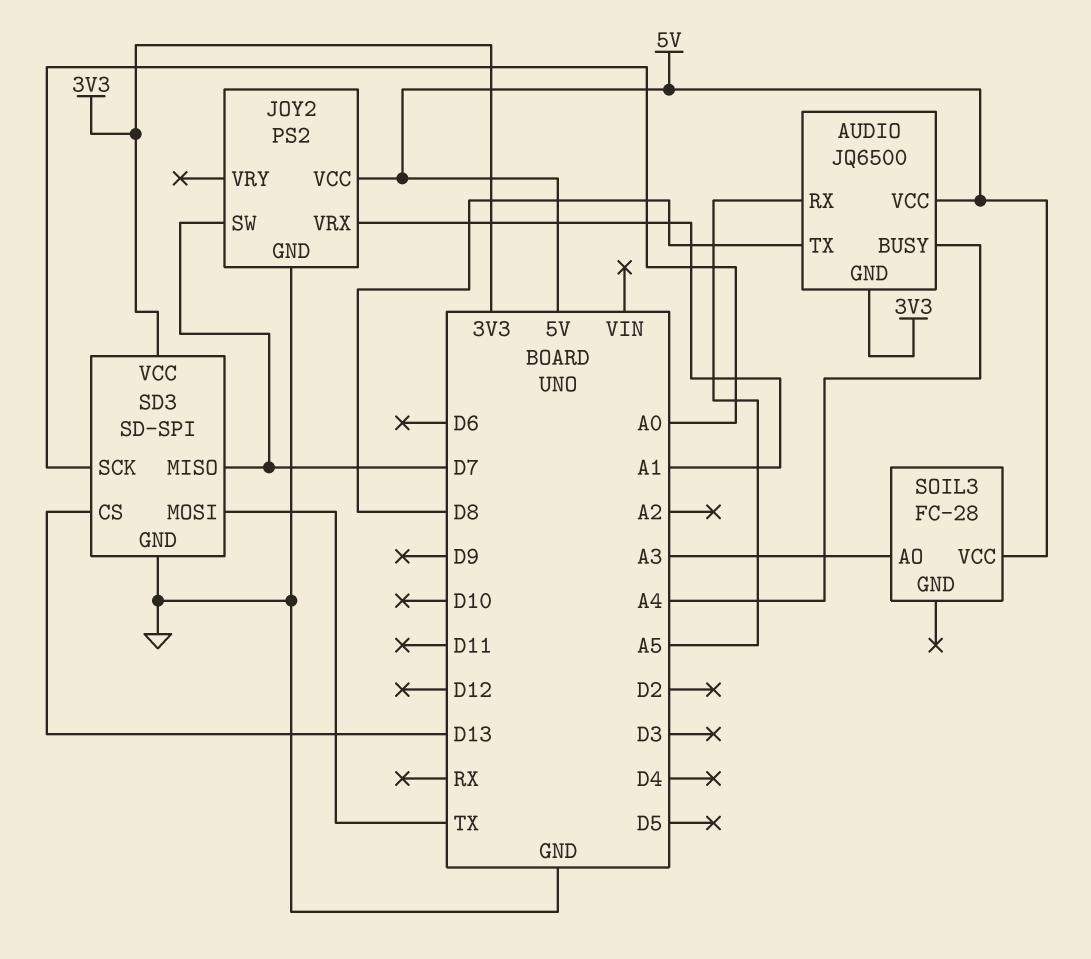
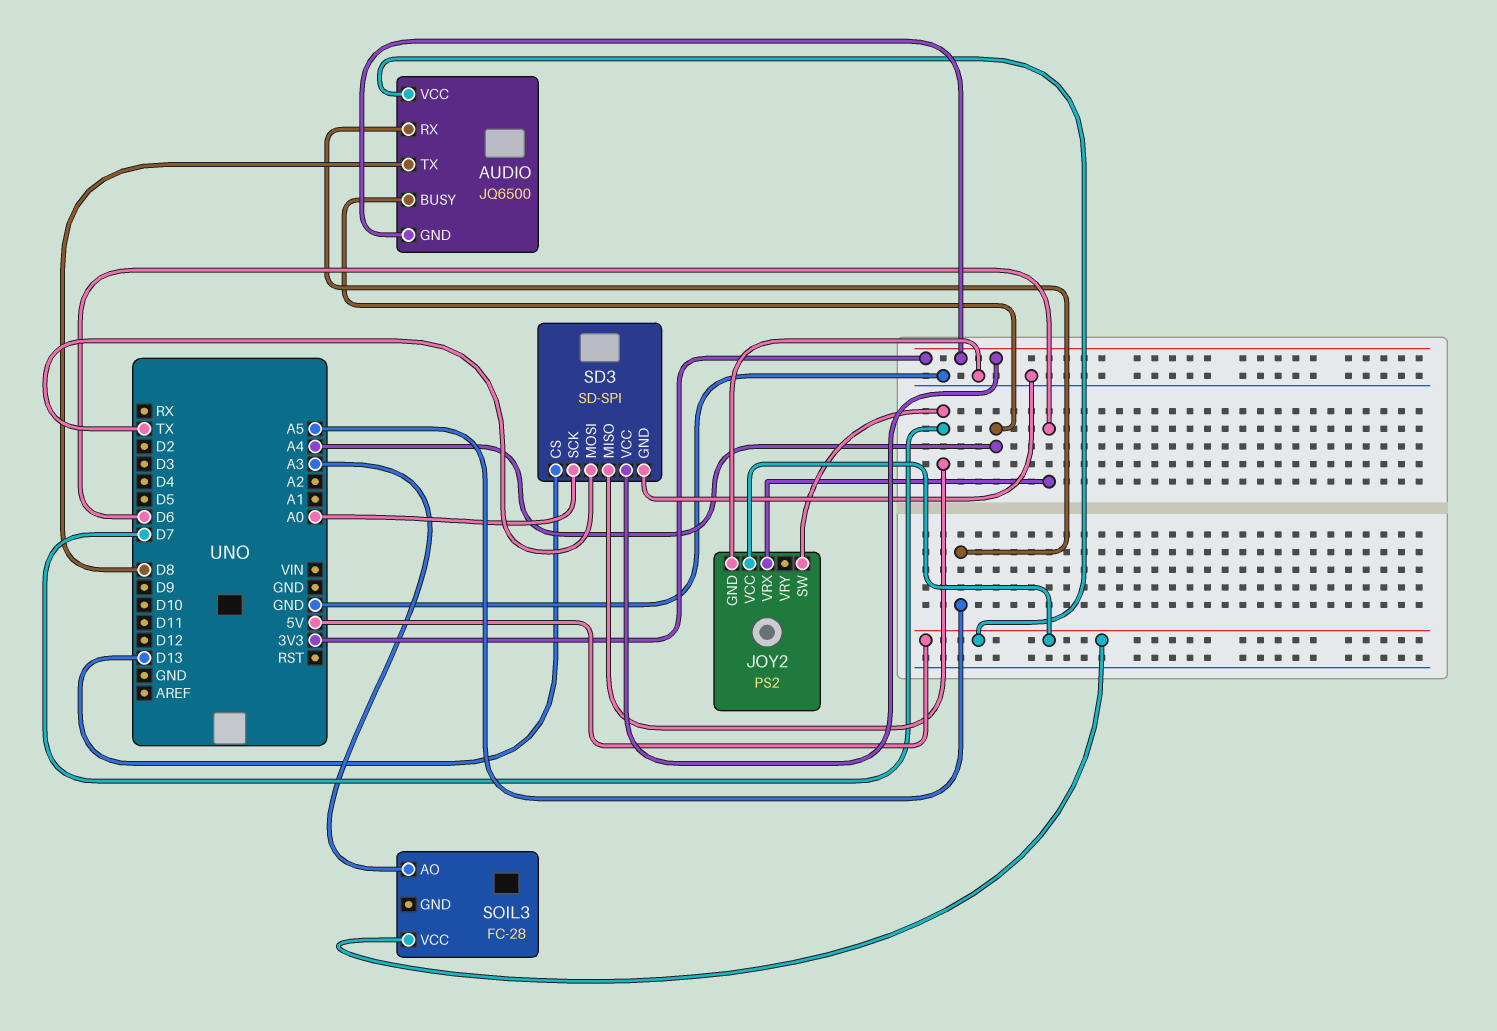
JOY2 pin VRX: A1 -> D6

